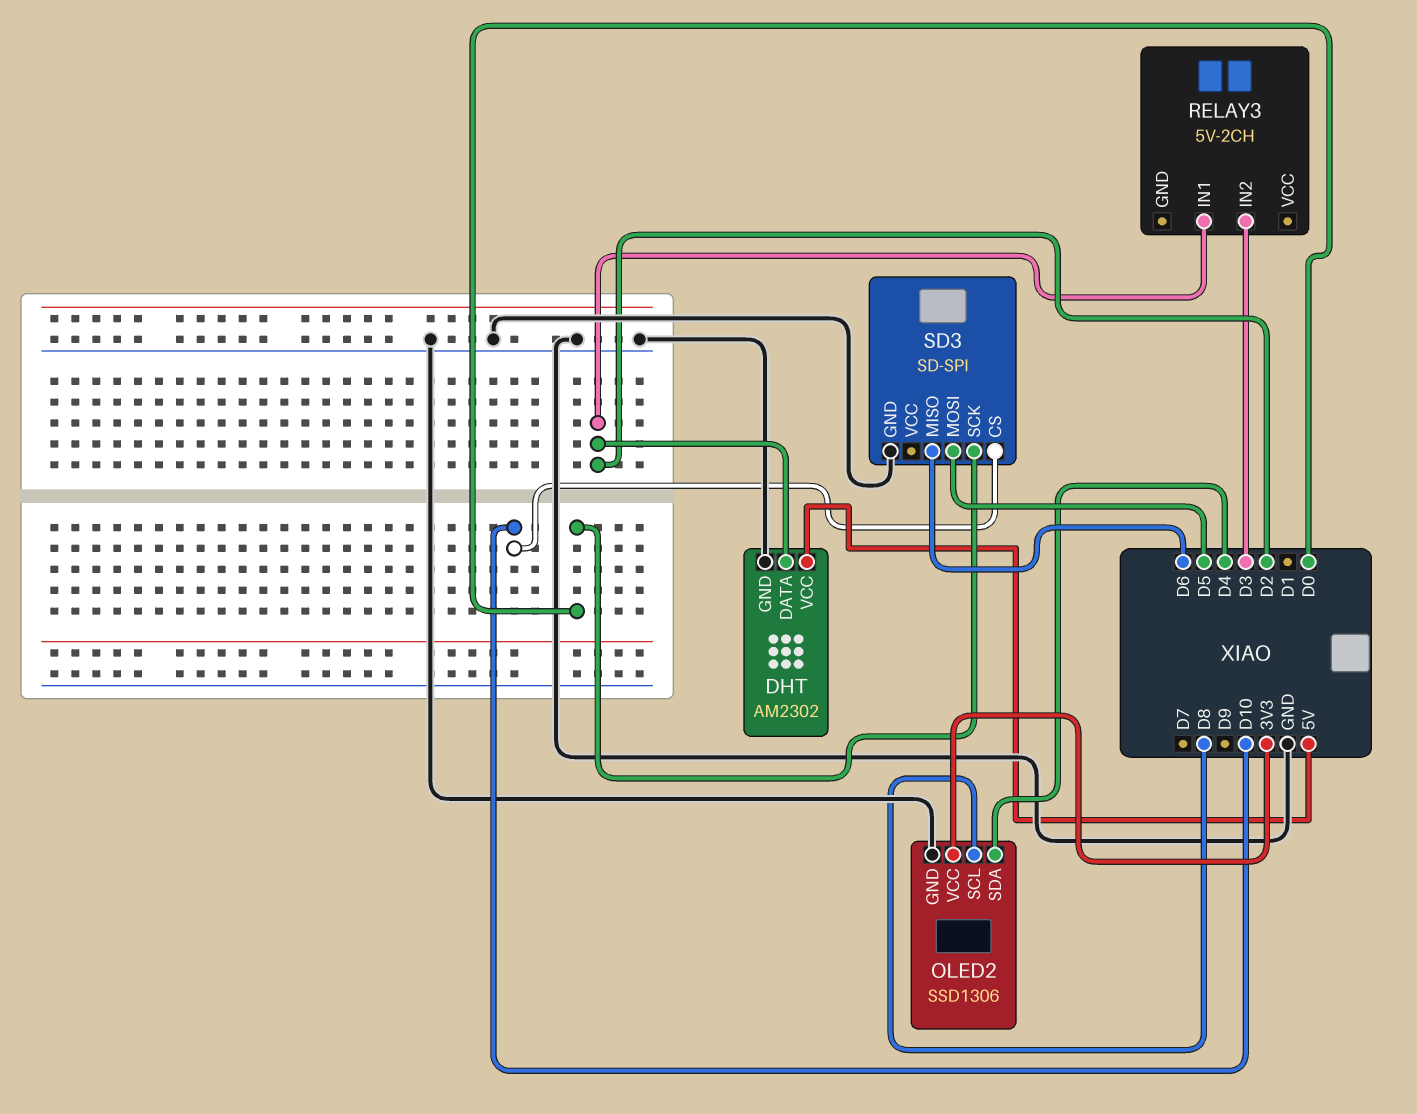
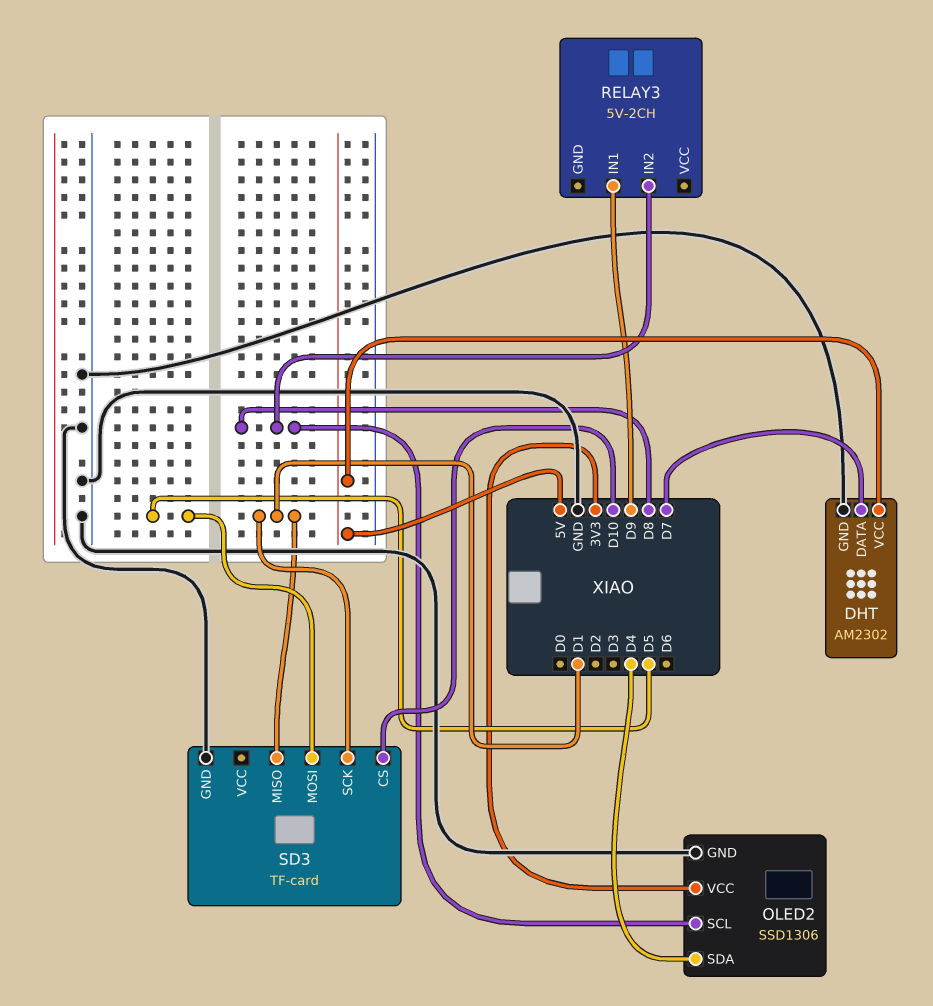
DHT pin DATA: D2 -> D7
RELAY3 pin IN1: D2 -> D9
RELAY3 pin IN2: D3 -> D8
SD3: SD-SPI -> TF-card
SD3 pin MISO: D6 -> D1
SD3 pin SCK: D0 -> D1

